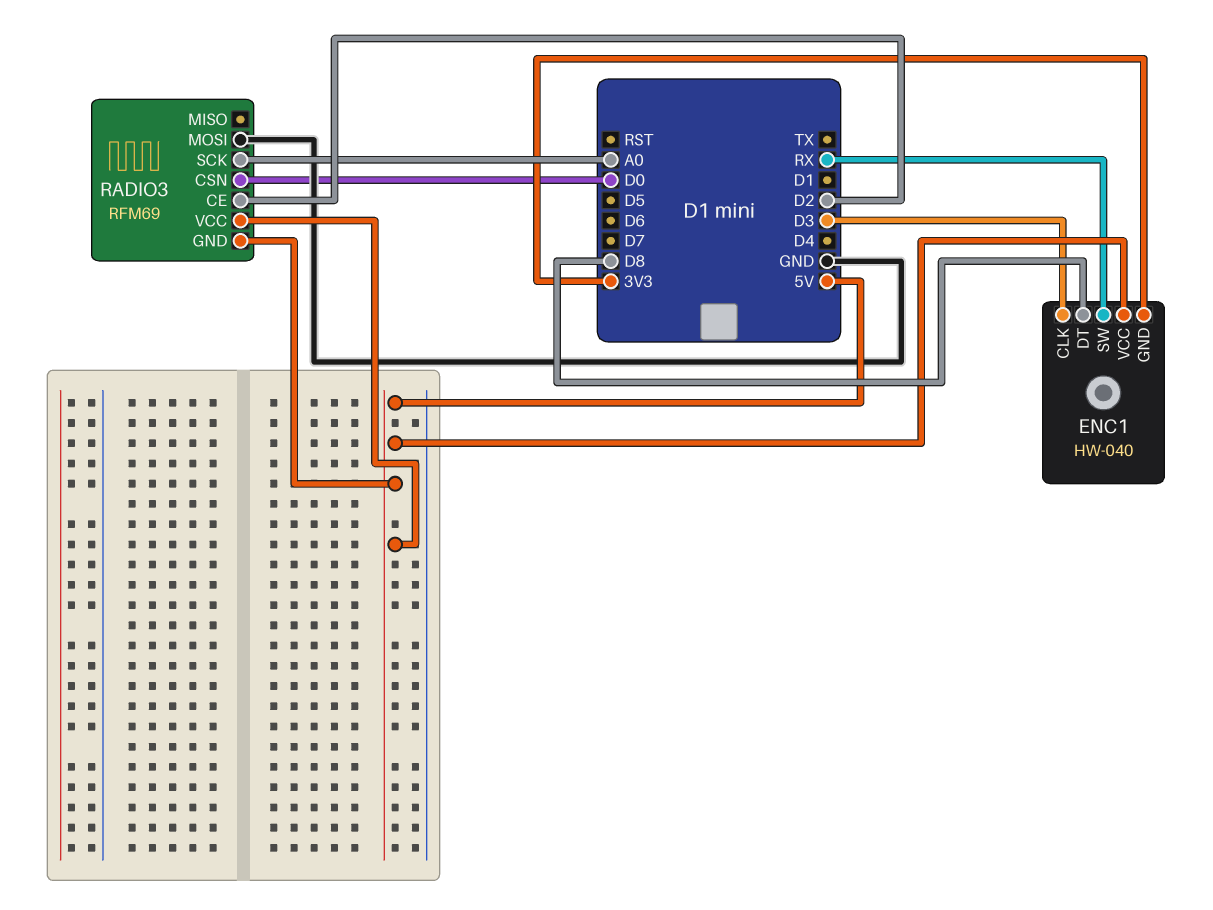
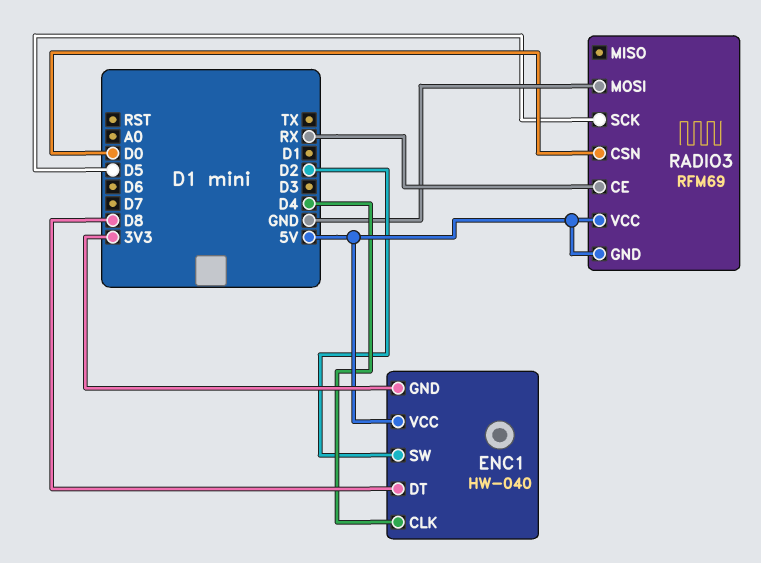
ENC1 pin CLK: D3 -> D4
ENC1 pin SW: RX -> D2
RADIO3 pin CE: D2 -> RX
RADIO3 pin SCK: A0 -> D5

